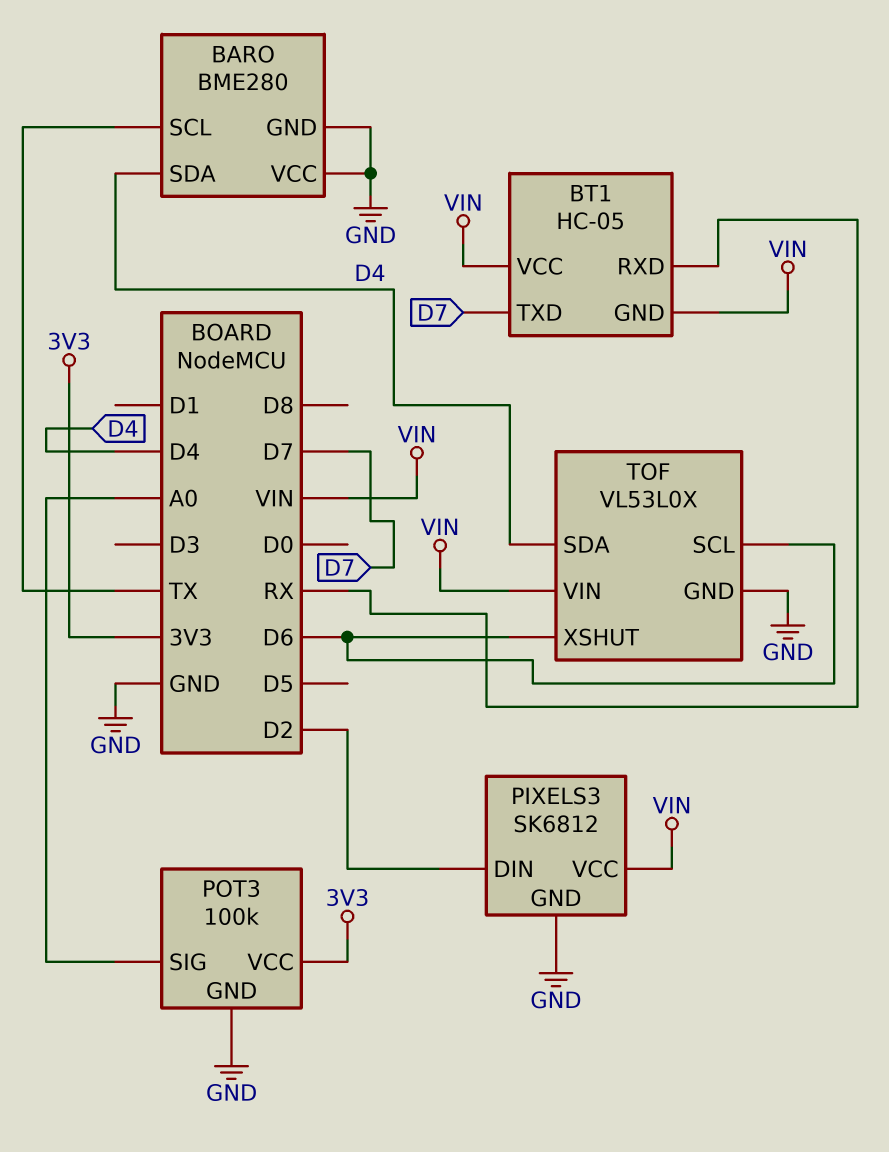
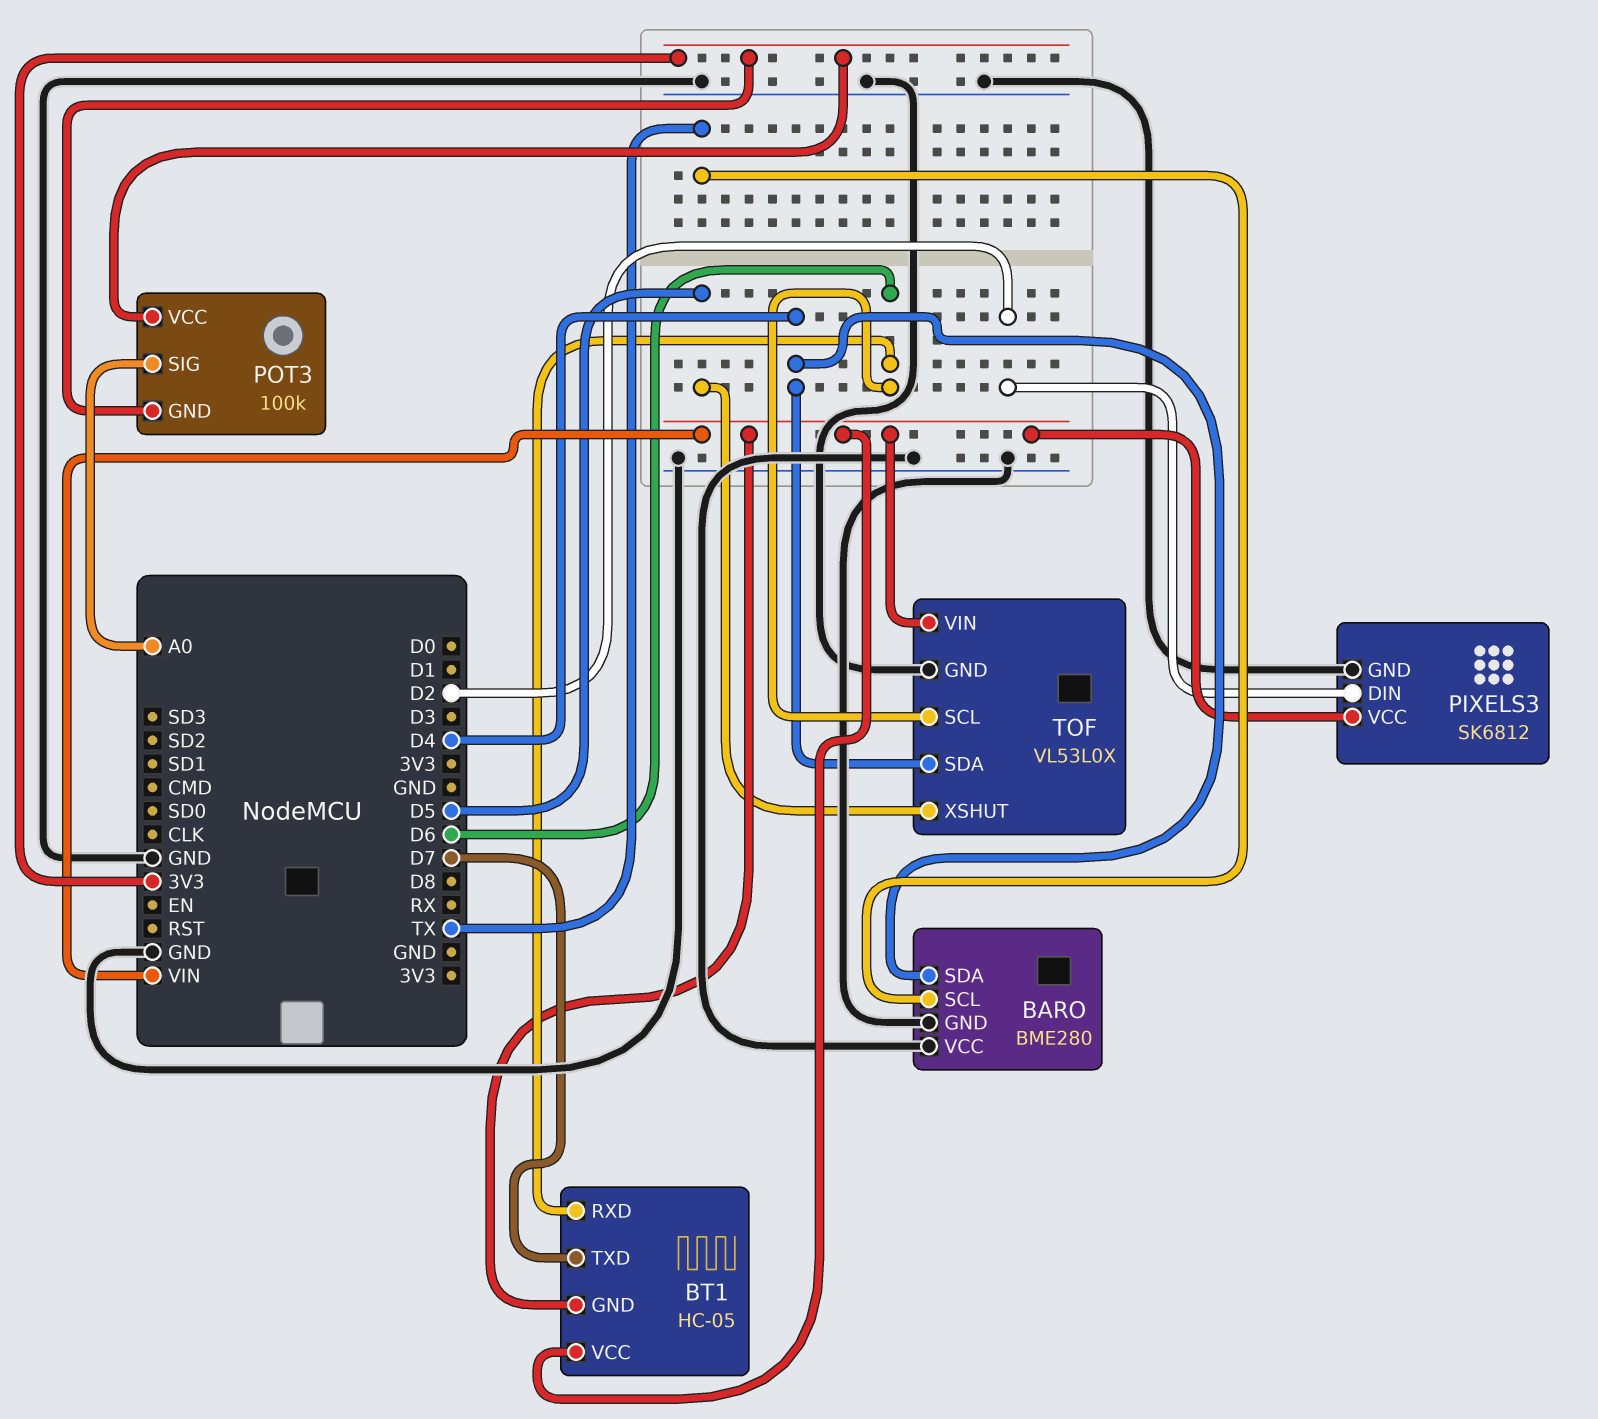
BT1 pin RXD: RX -> D6
POT3 pin GND: GND -> 3V3
TOF pin XSHUT: D6 -> D5

